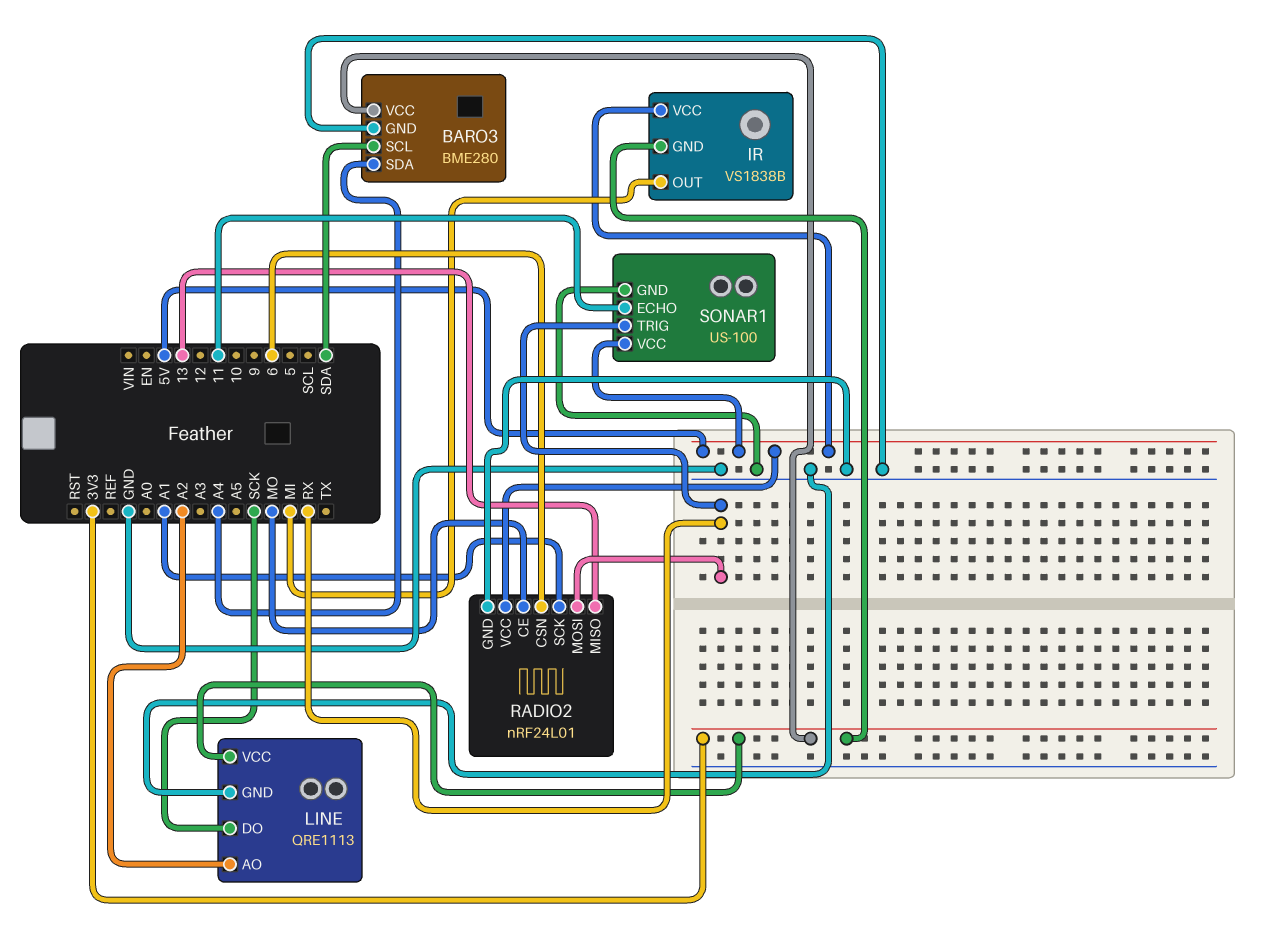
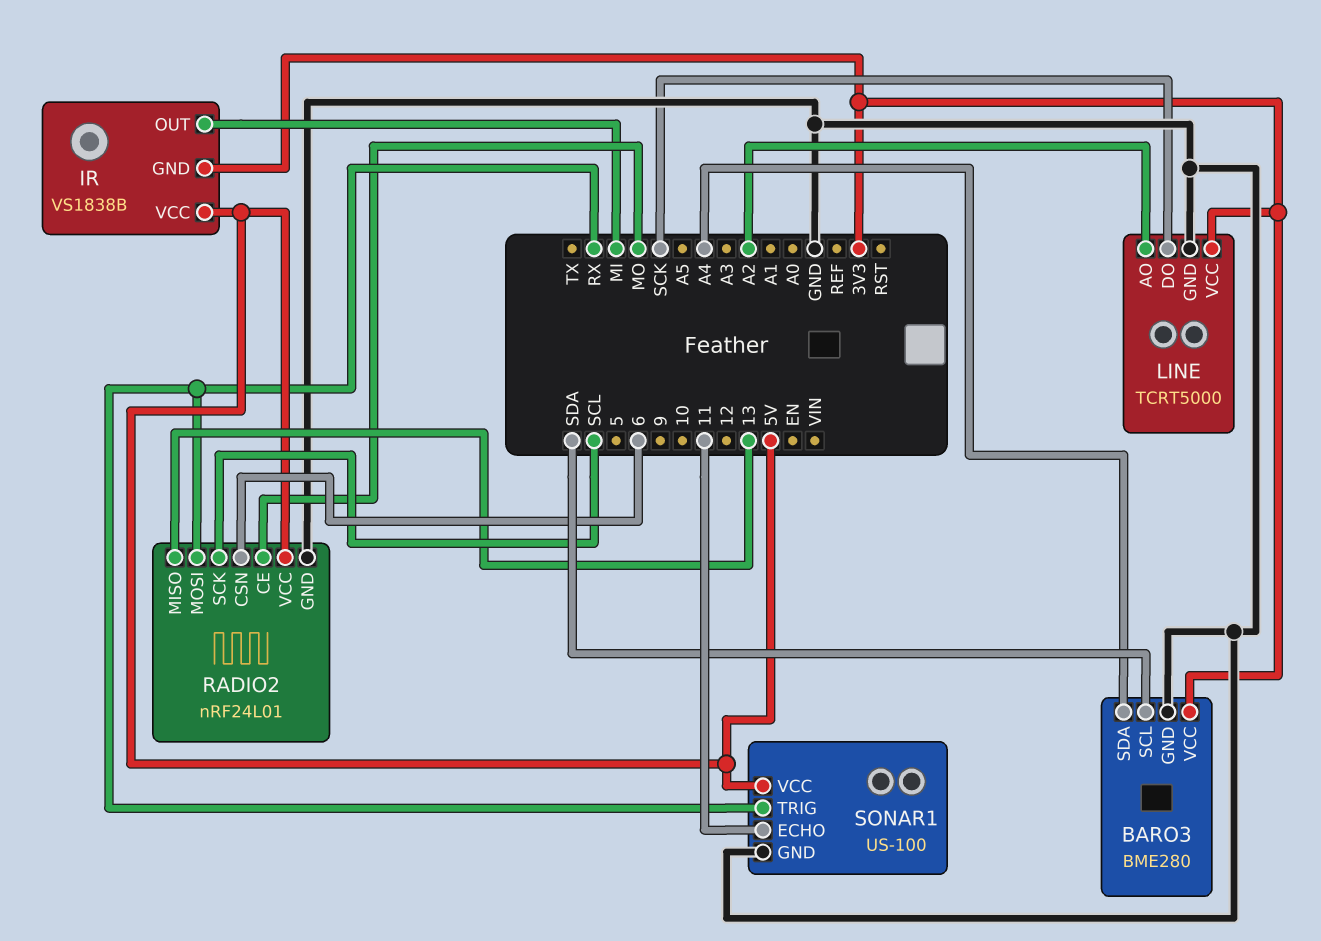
LINE: QRE1113 -> TCRT5000
RADIO2 pin SCK: A1 -> SCL

